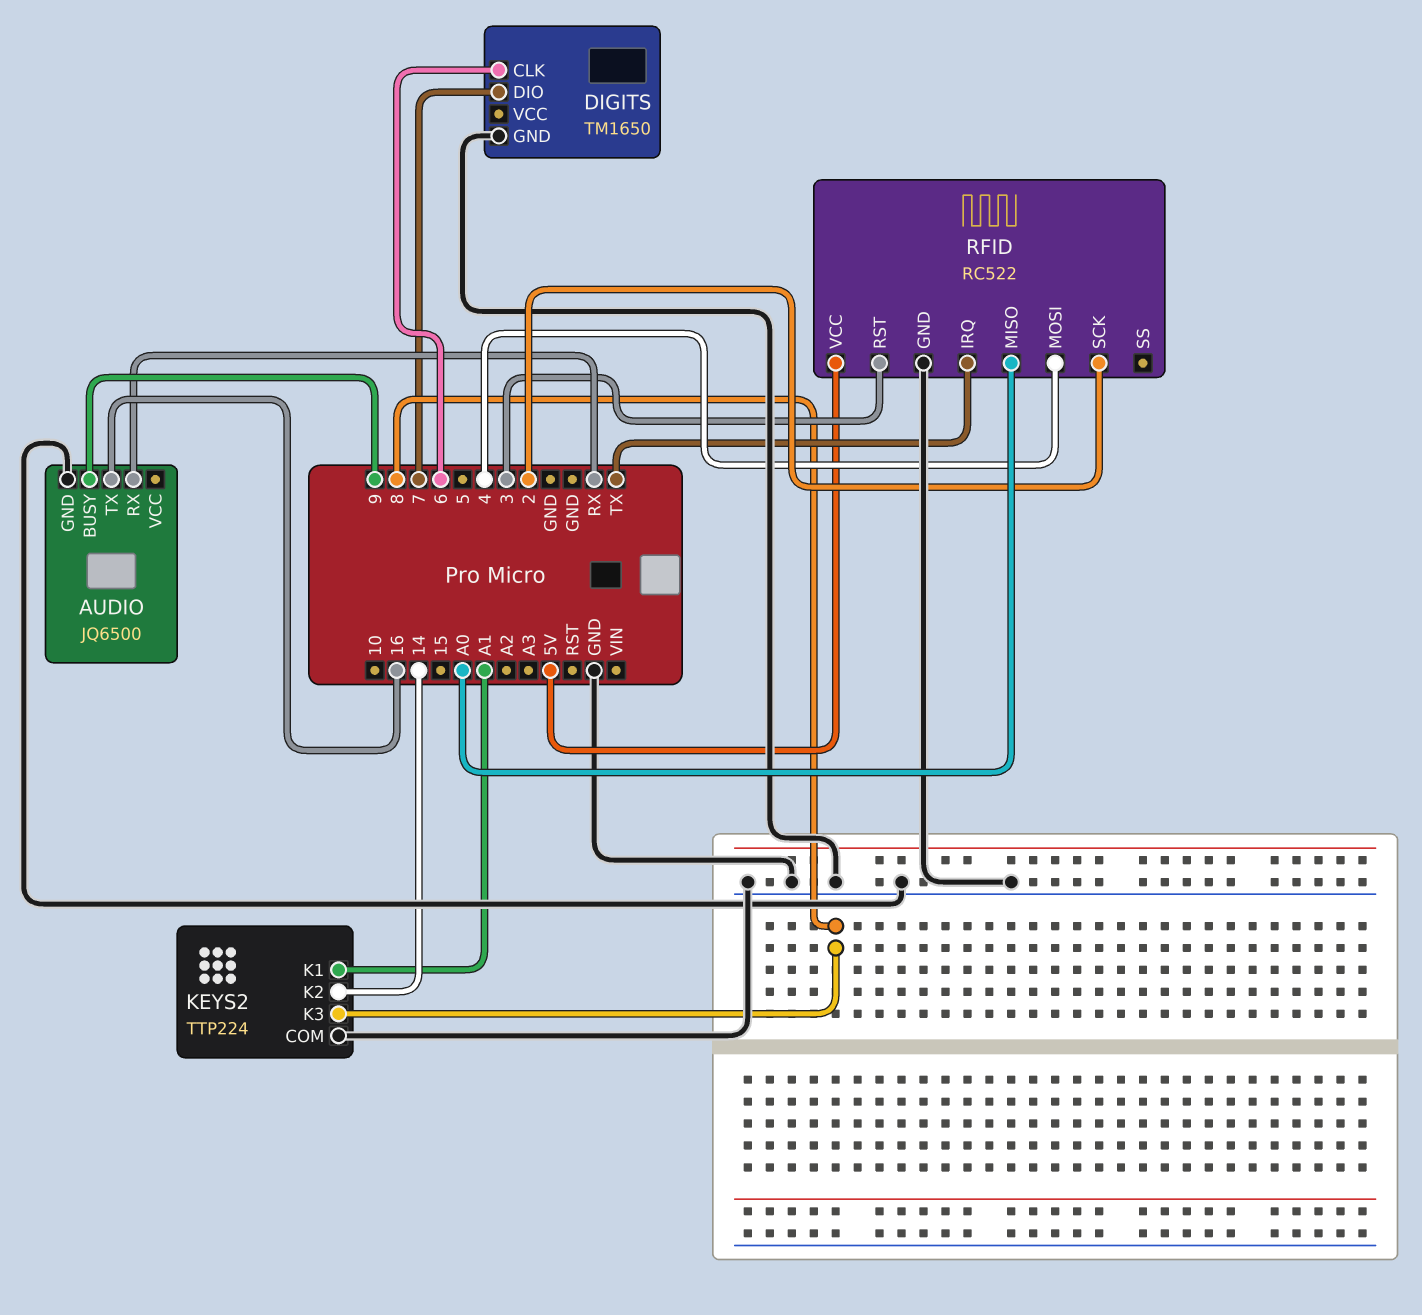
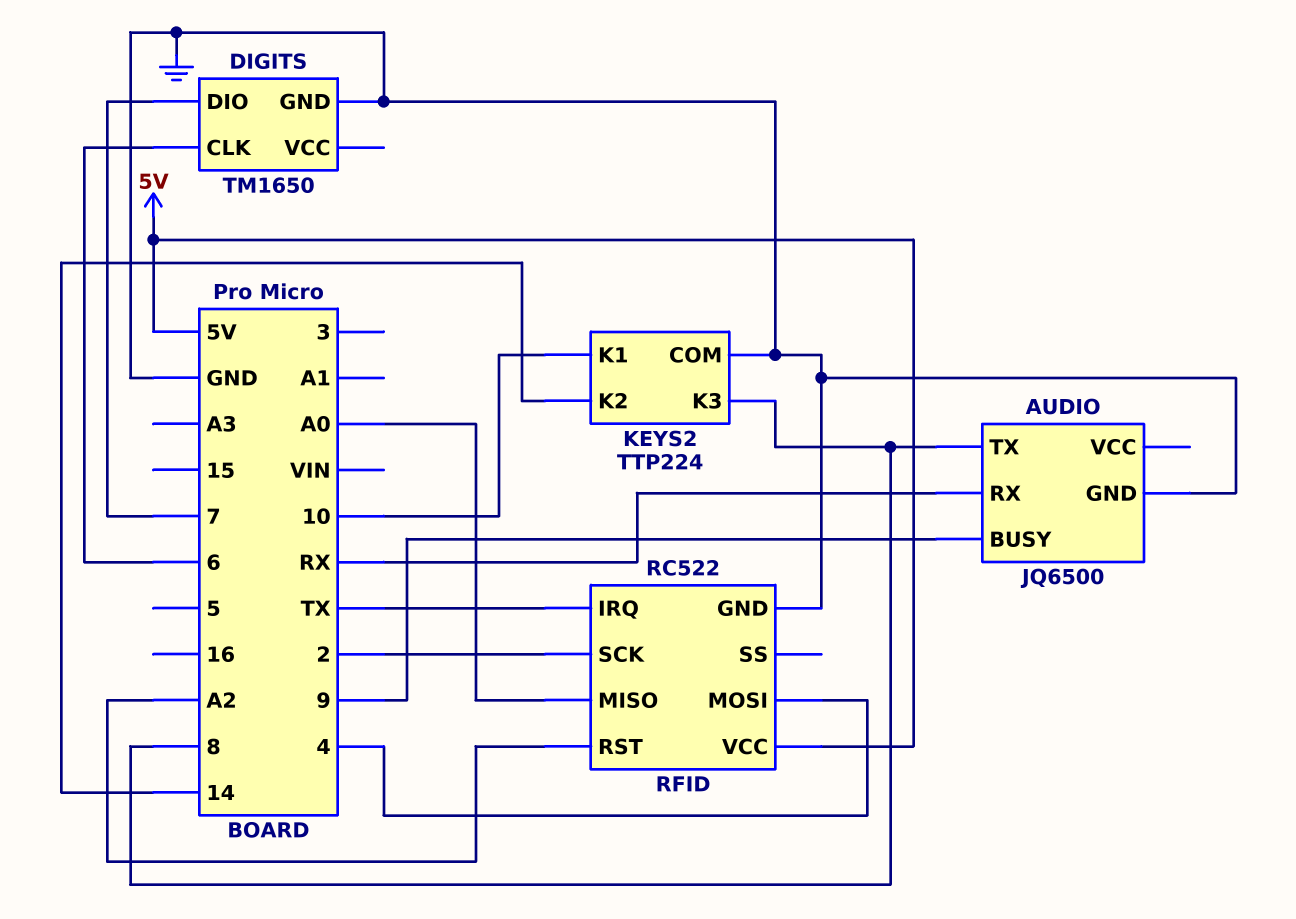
AUDIO pin TX: 16 -> 8
KEYS2 pin K1: A1 -> 10
RFID pin RST: 3 -> A2

